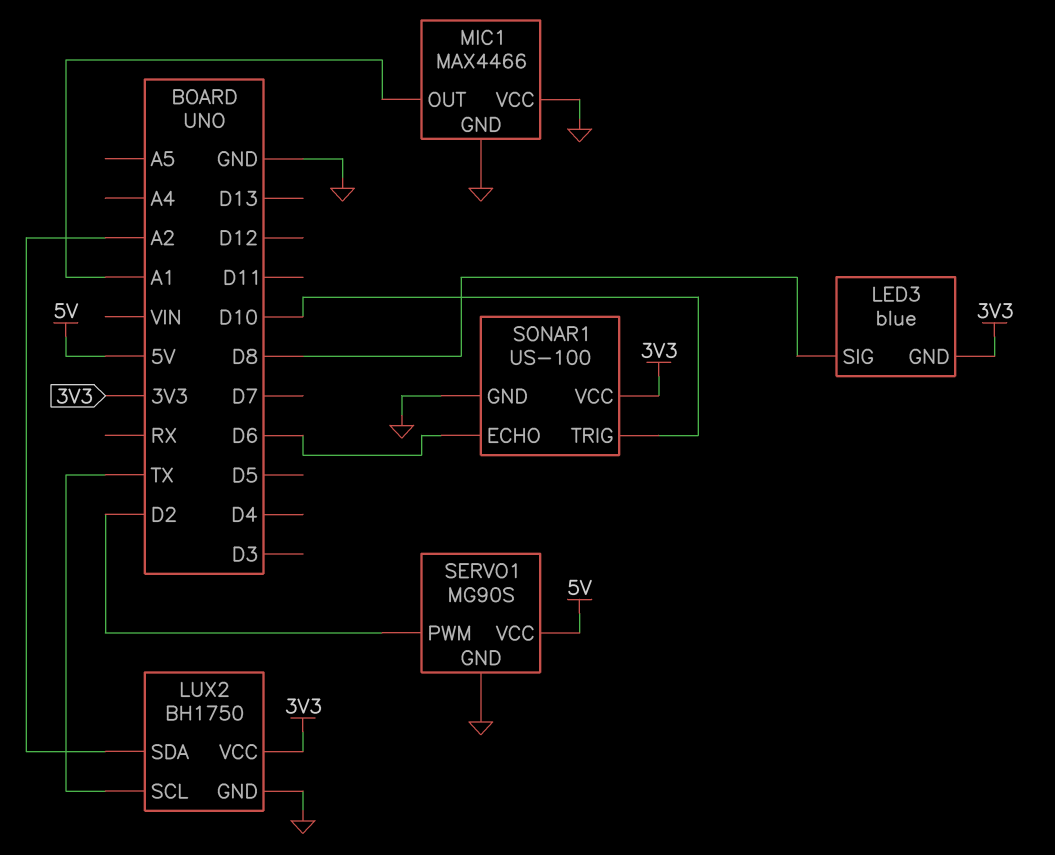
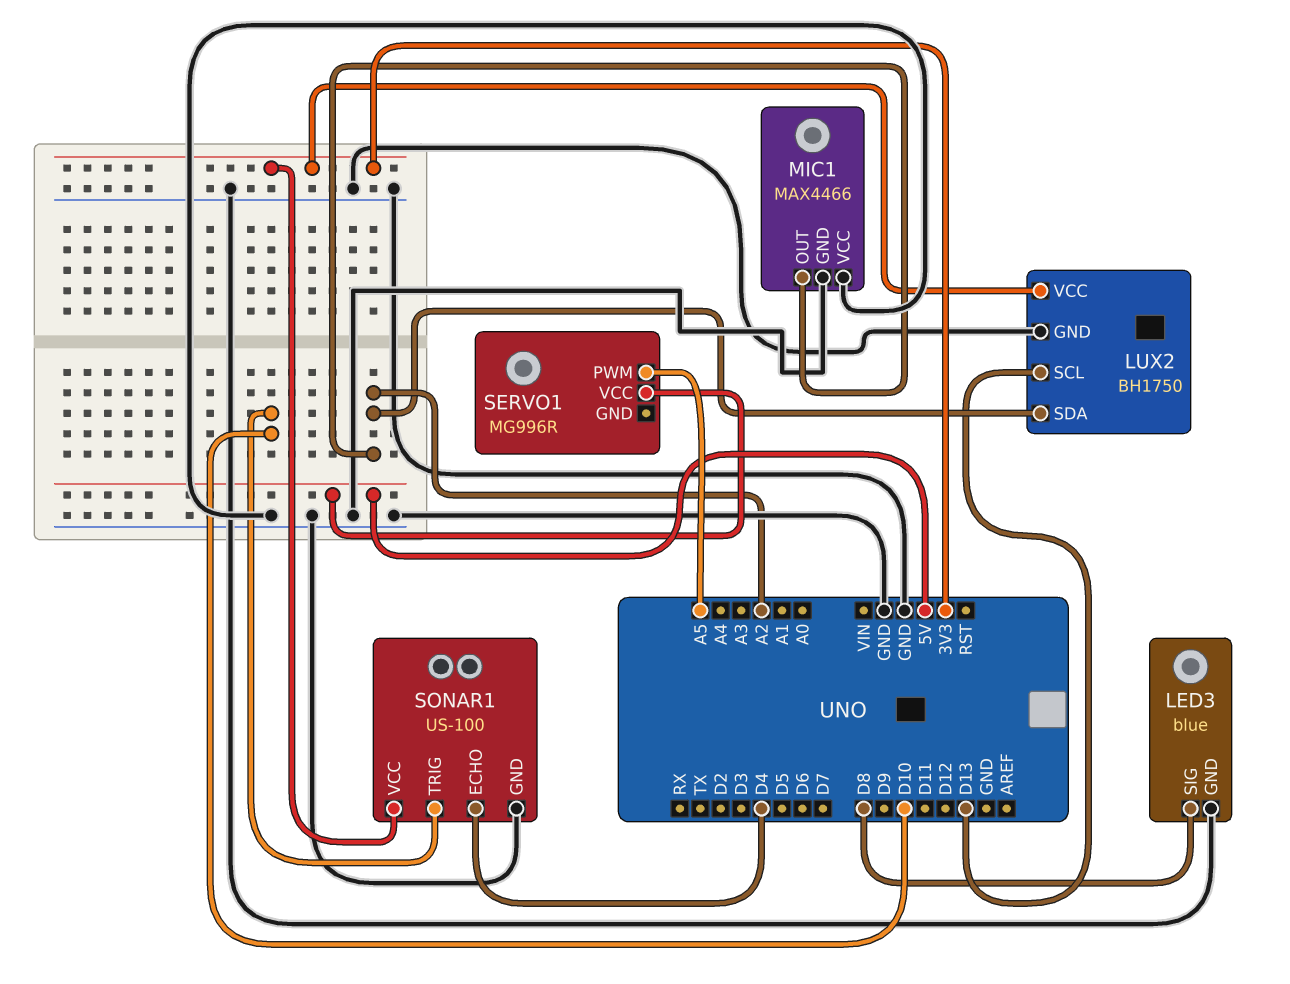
LED3 pin GND: 3V3 -> GND
LUX2 pin SCL: TX -> D13
MIC1 pin OUT: A1 -> A2
SERVO1: MG90S -> MG996R
SERVO1 pin GND: GND -> none
SERVO1 pin PWM: D2 -> A5
SONAR1 pin ECHO: D6 -> D4

